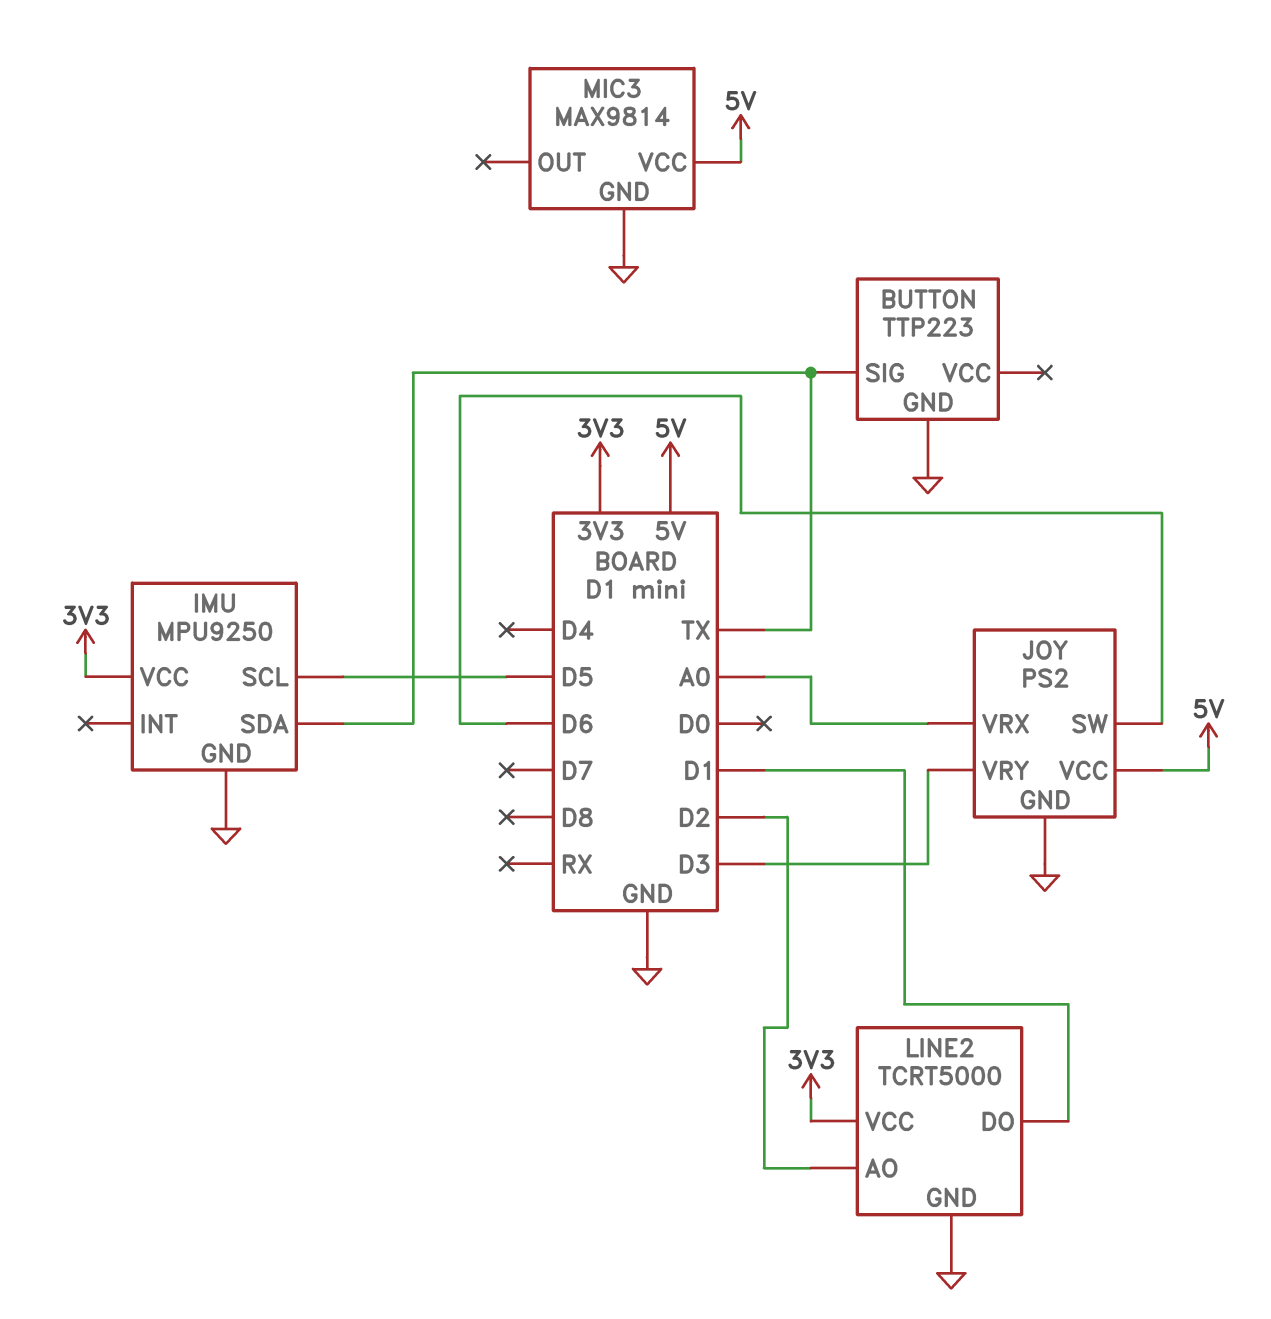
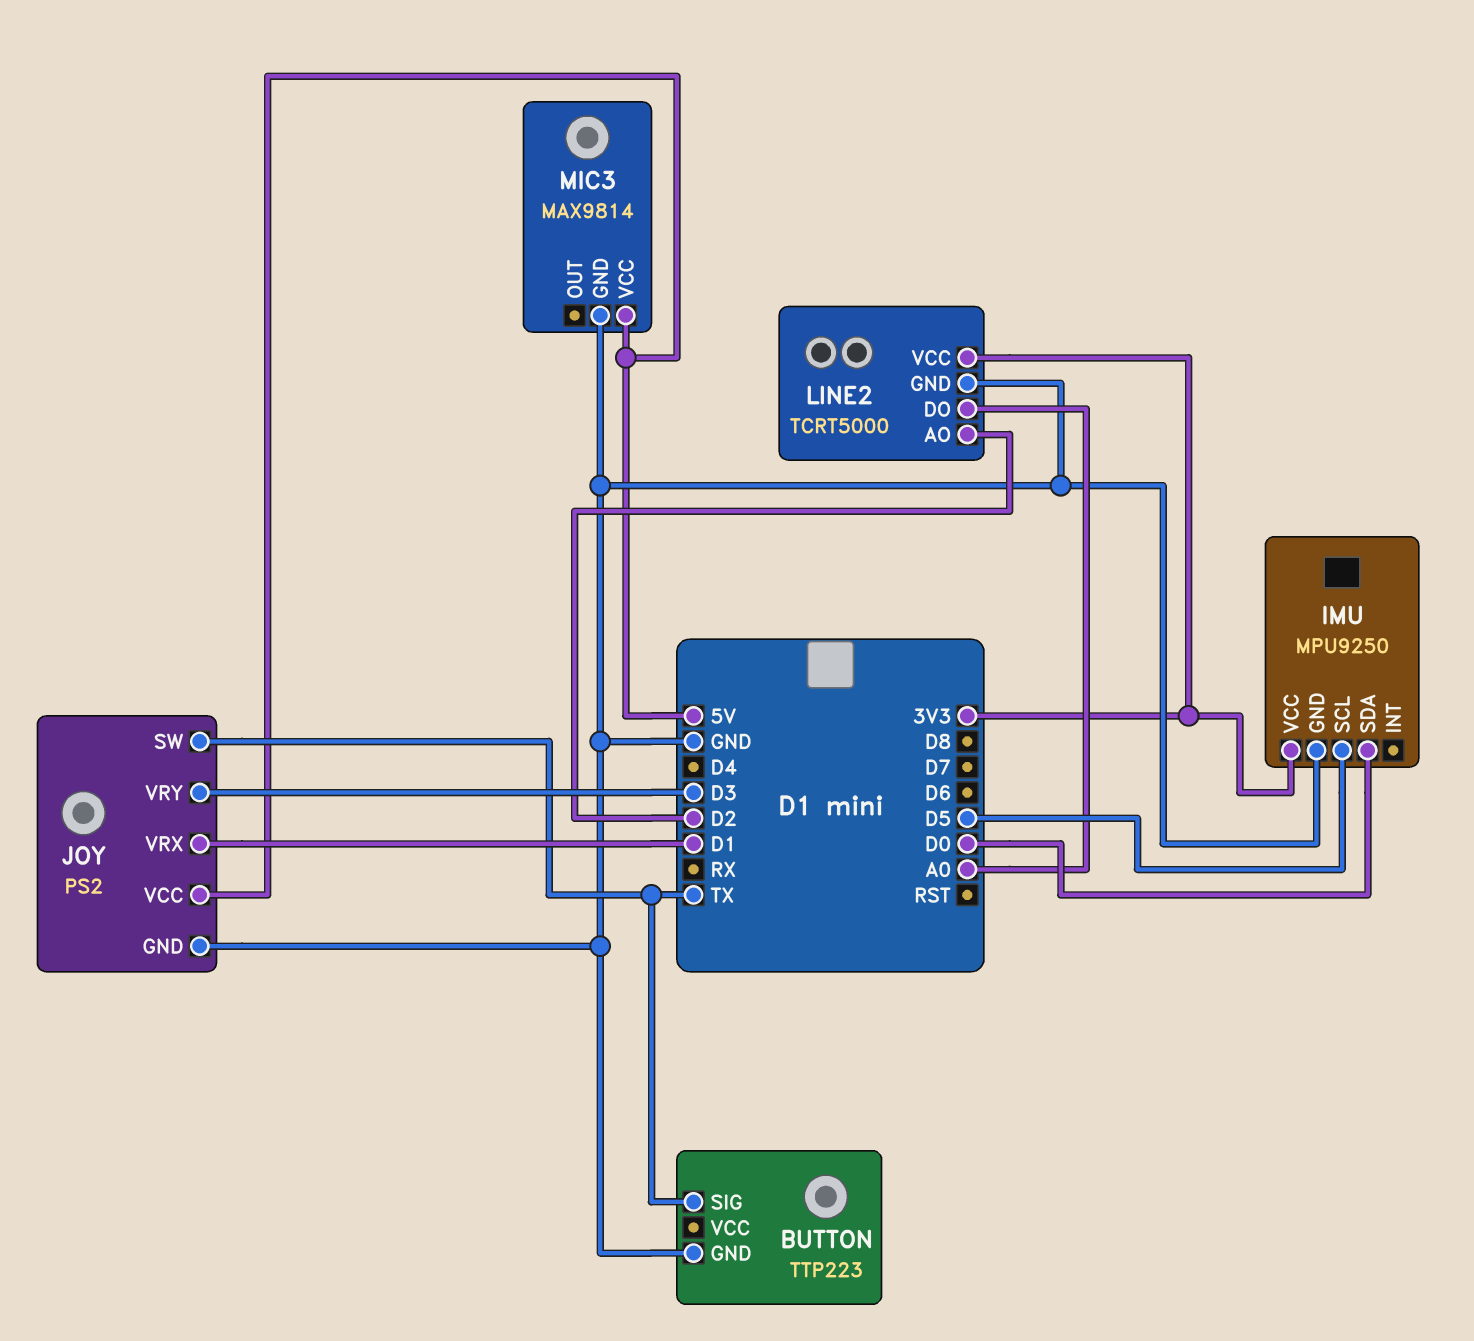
IMU pin SDA: TX -> D0
JOY pin SW: D6 -> TX
JOY pin VRX: A0 -> D1
LINE2 pin DO: D1 -> A0

